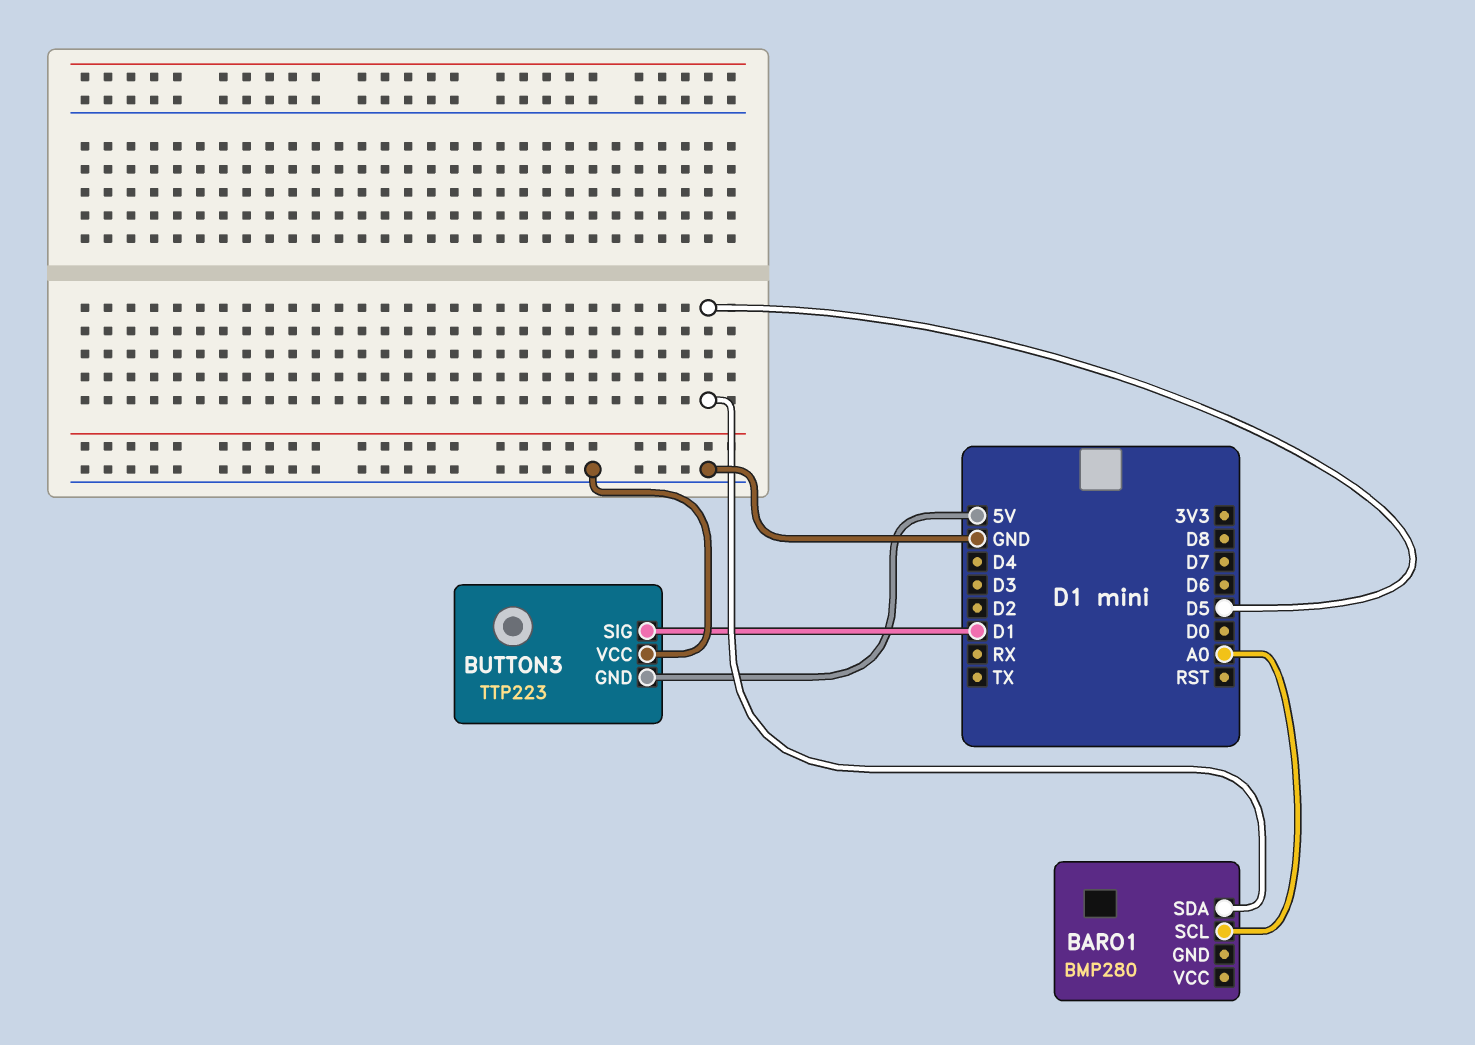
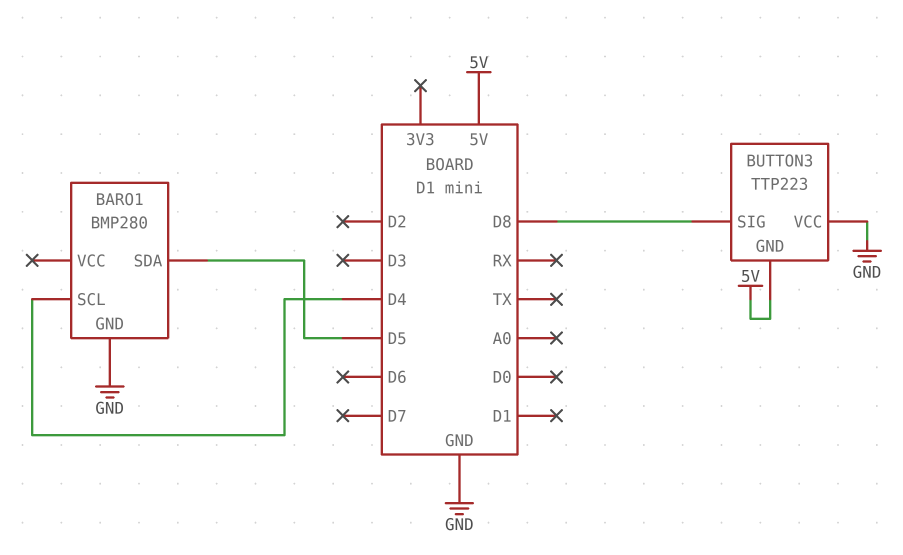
BARO1 pin GND: none -> GND
BARO1 pin SCL: A0 -> D4
BUTTON3 pin SIG: D1 -> D8

